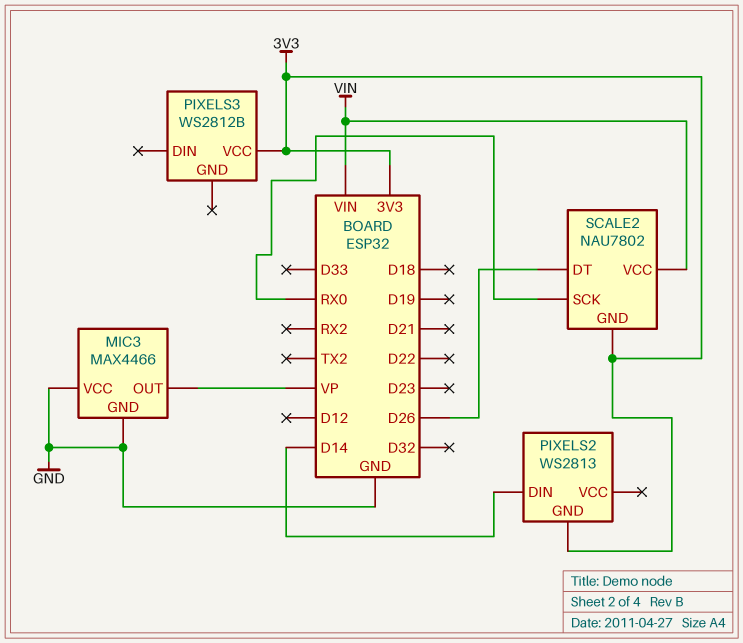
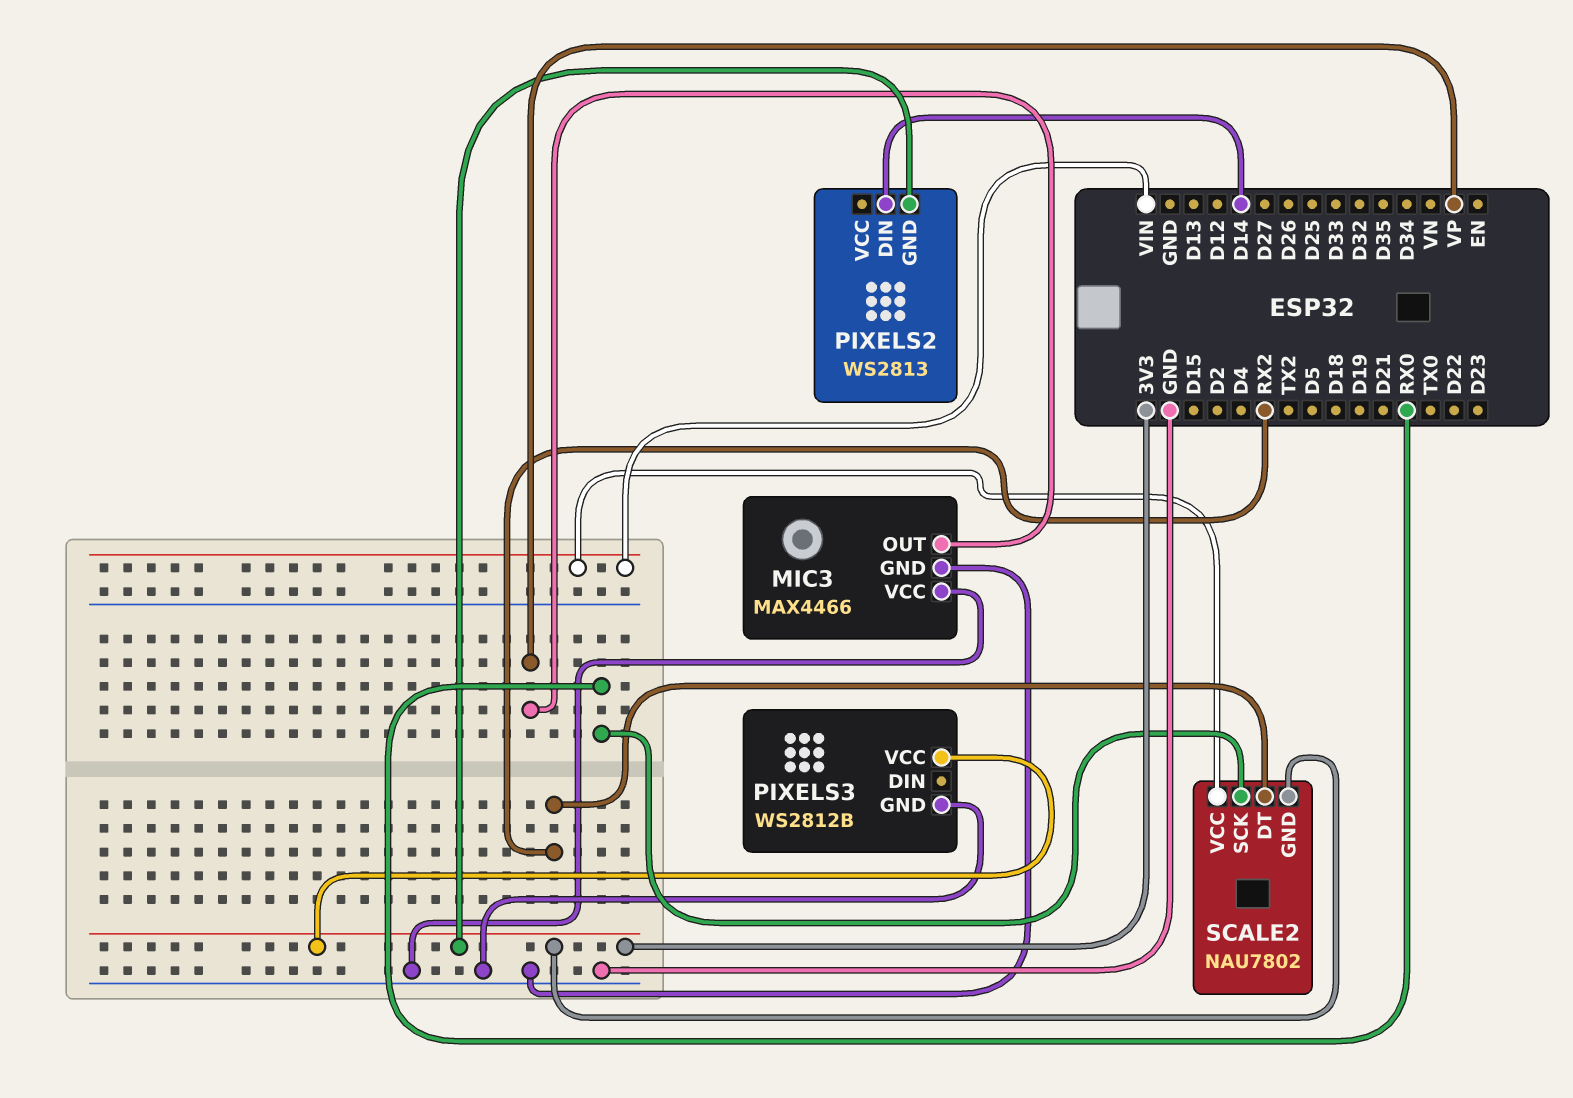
PIXELS3 pin GND: none -> GND
SCALE2 pin DT: D26 -> RX2

